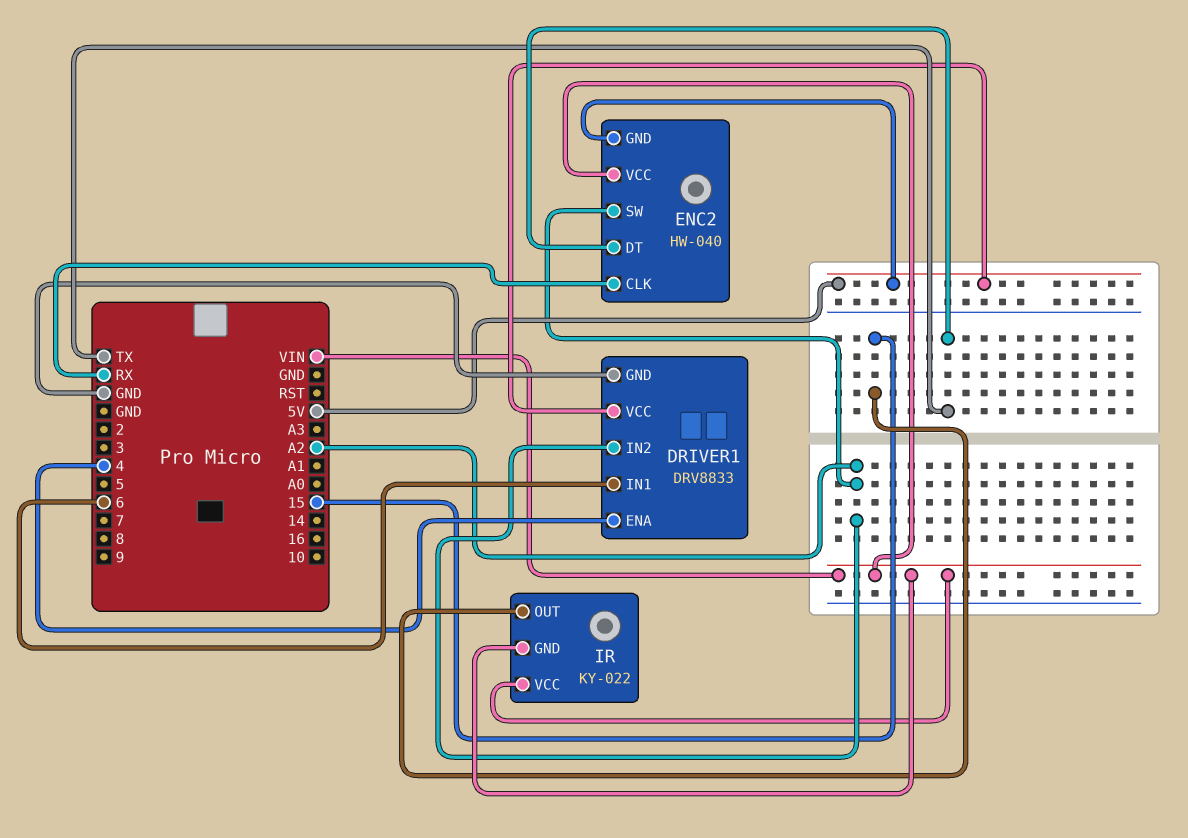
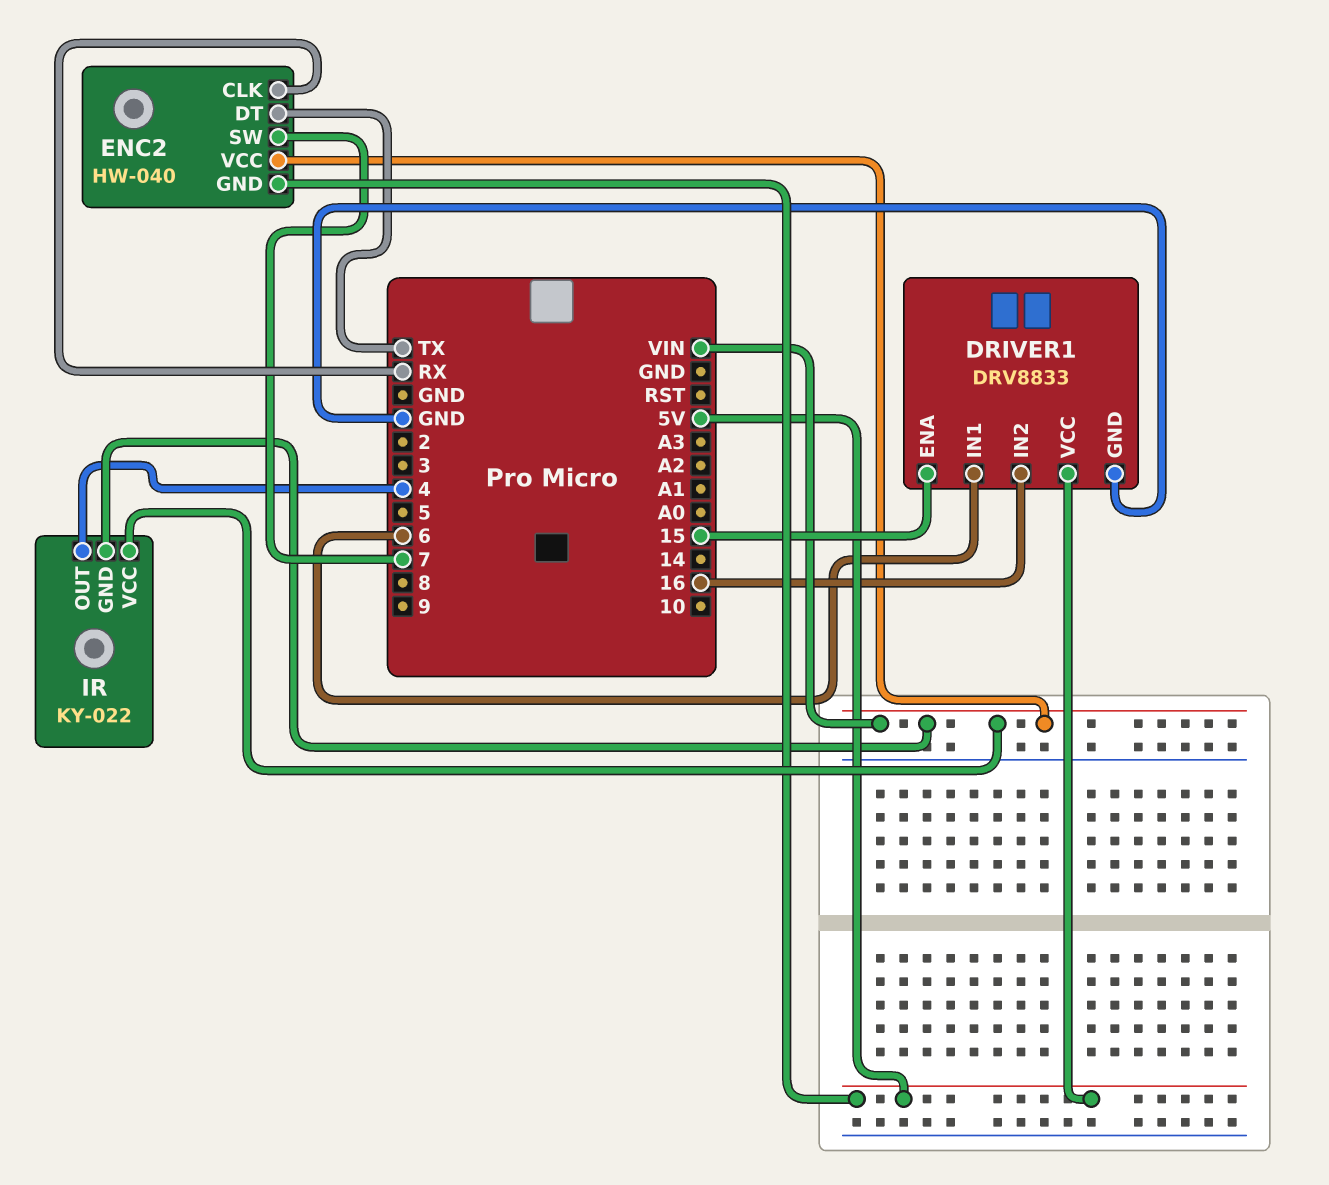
DRIVER1 pin ENA: 4 -> 15
DRIVER1 pin IN2: A2 -> 16
ENC2 pin SW: A2 -> 7
IR pin OUT: 15 -> 4

